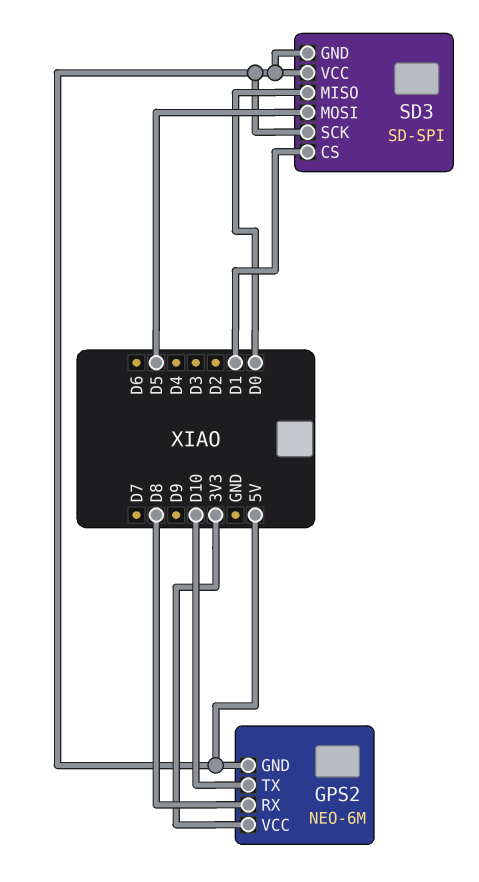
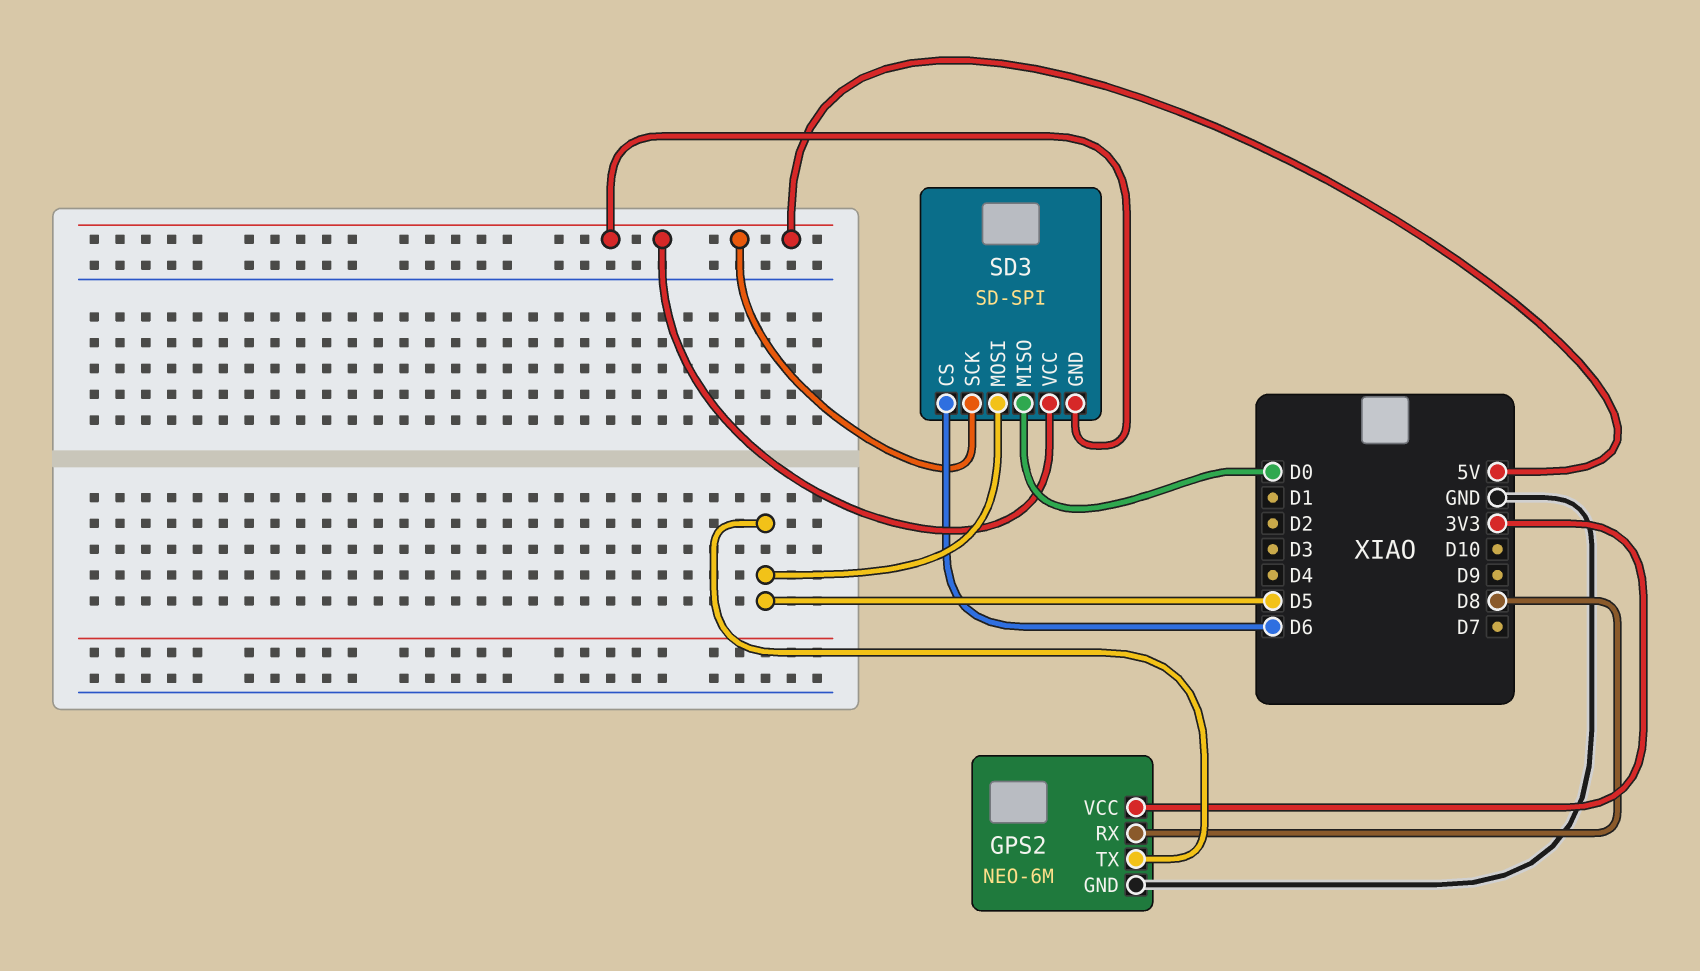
GPS2 pin GND: 5V -> GND
GPS2 pin TX: D10 -> D5
SD3 pin CS: D1 -> D6

